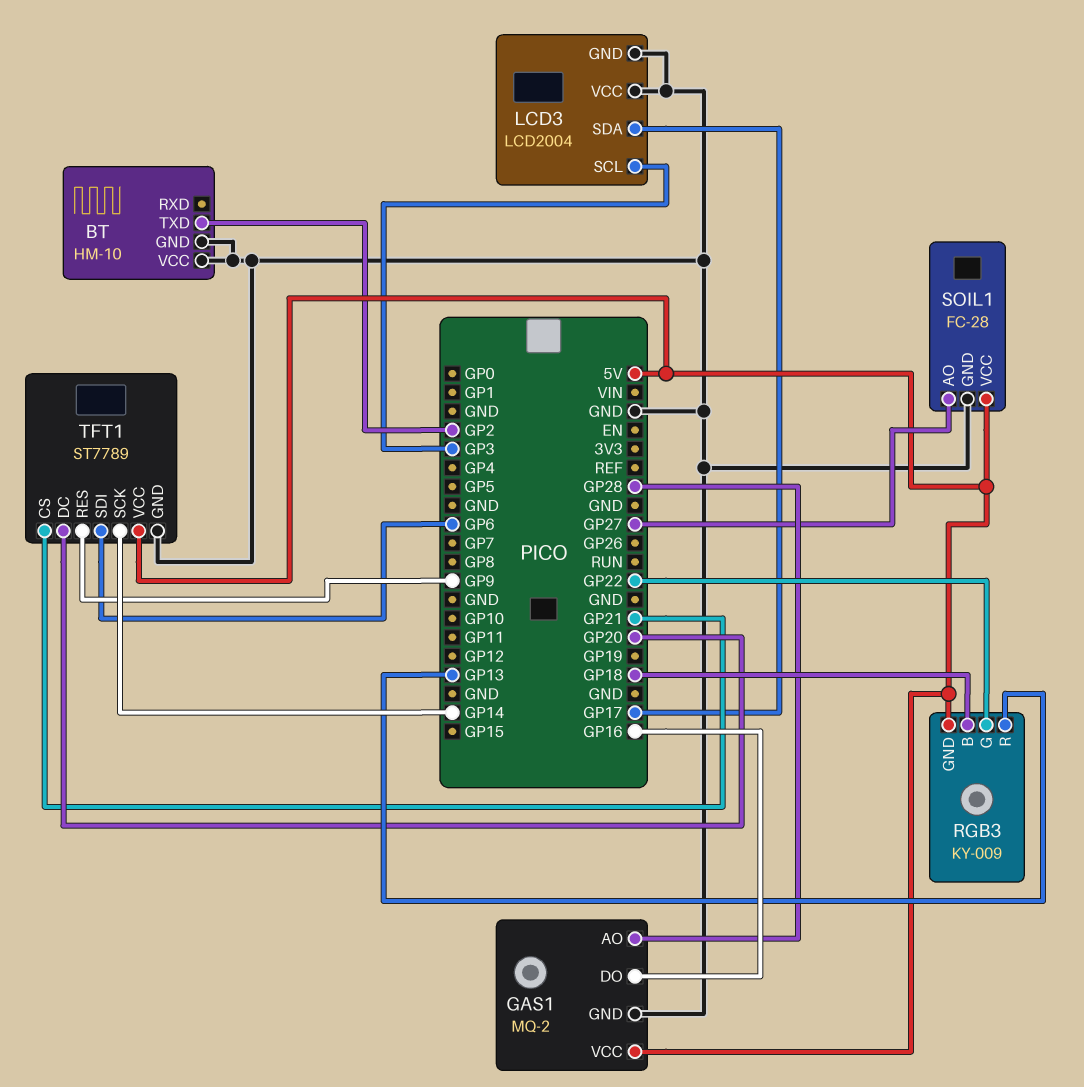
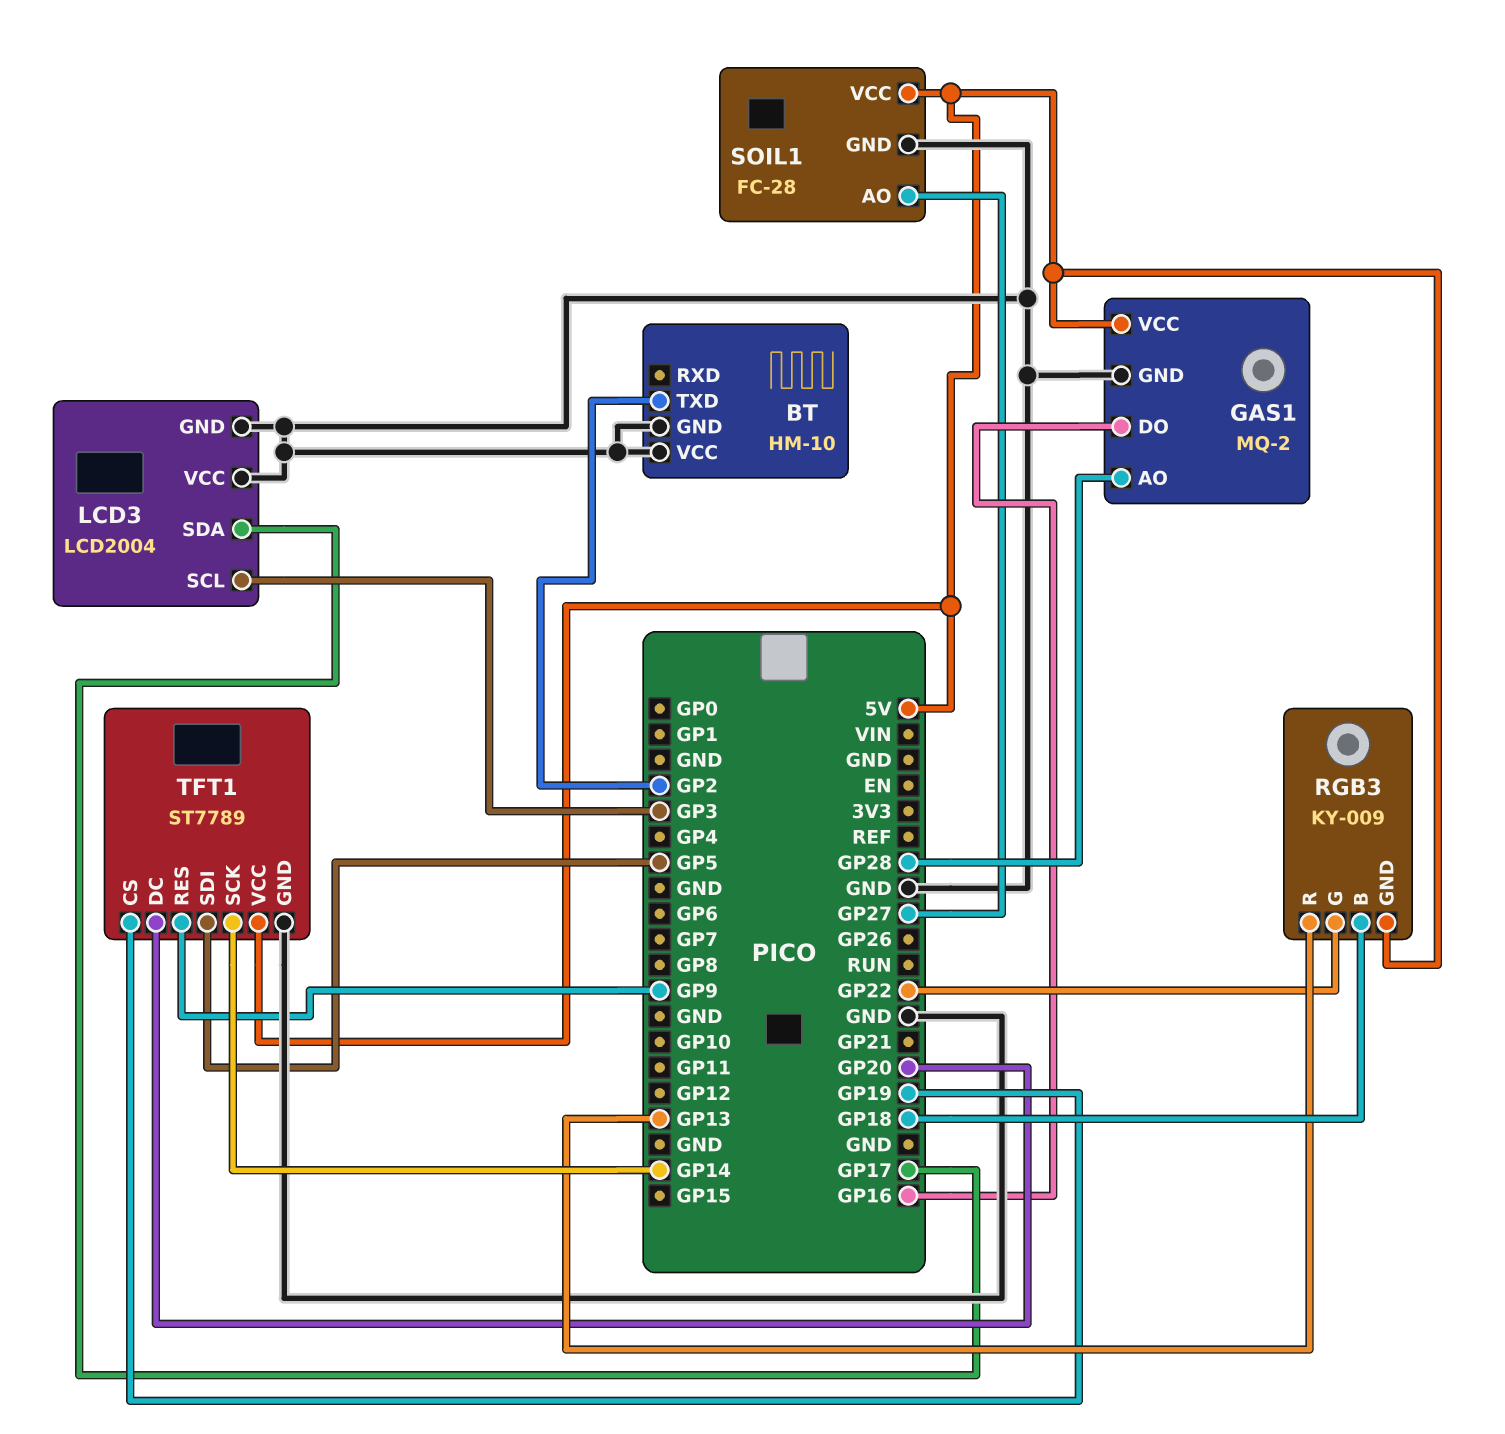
TFT1 pin CS: GP21 -> GP19
TFT1 pin SDI: GP6 -> GP5

